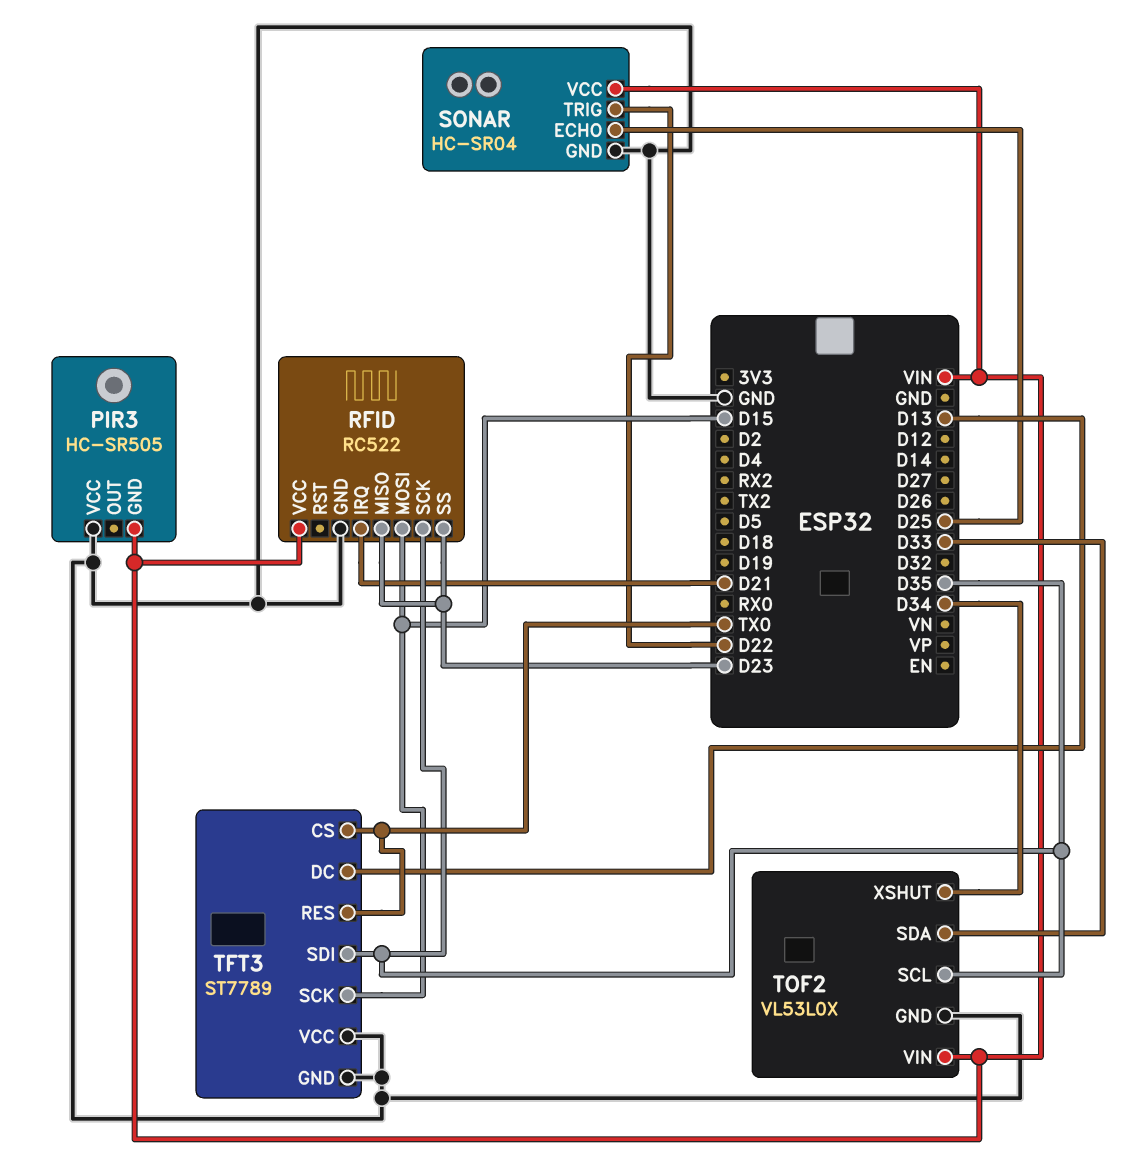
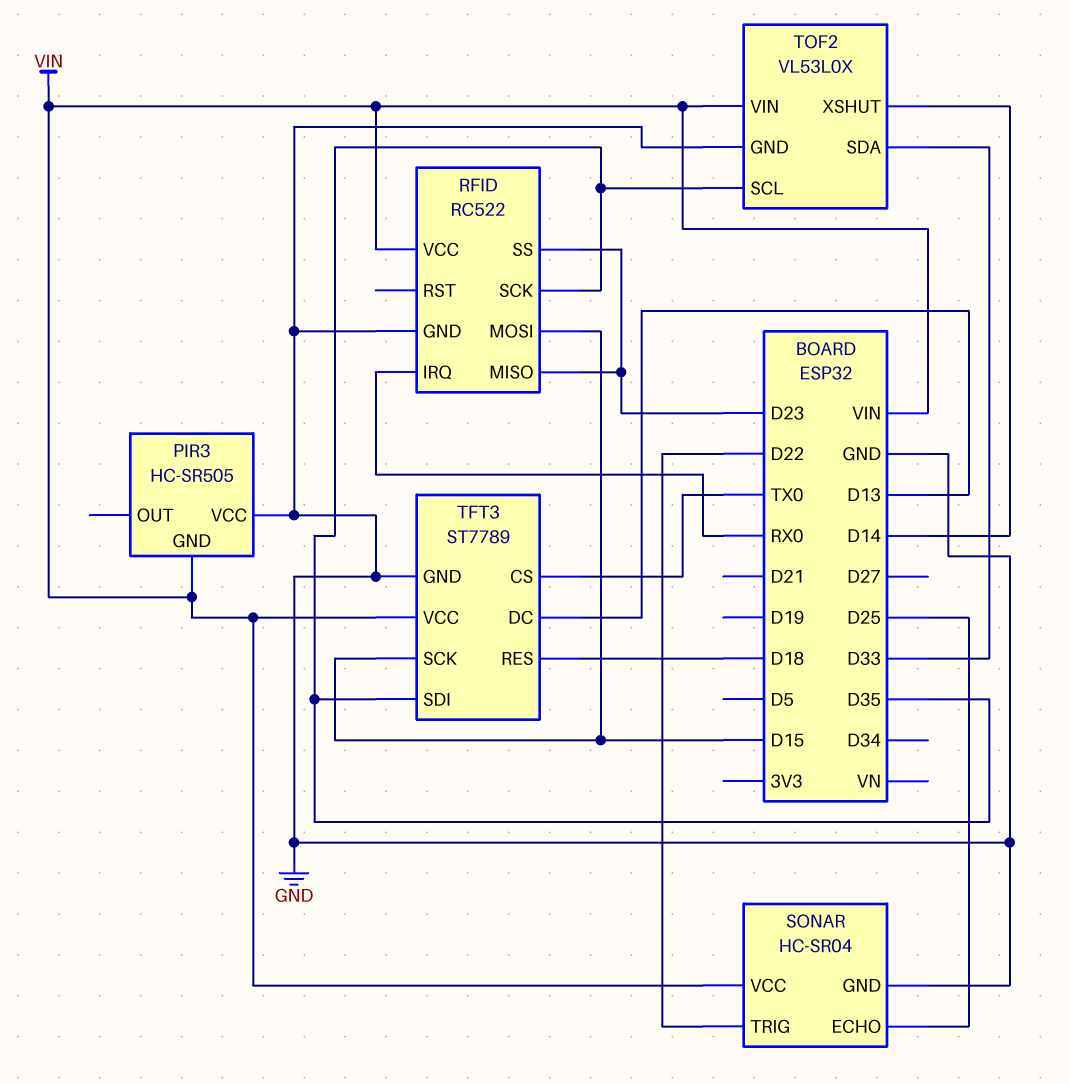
RFID pin IRQ: D21 -> RX0
TFT3 pin RES: TX0 -> D18
TFT3 pin VCC: GND -> VIN
TOF2 pin XSHUT: D34 -> D14

